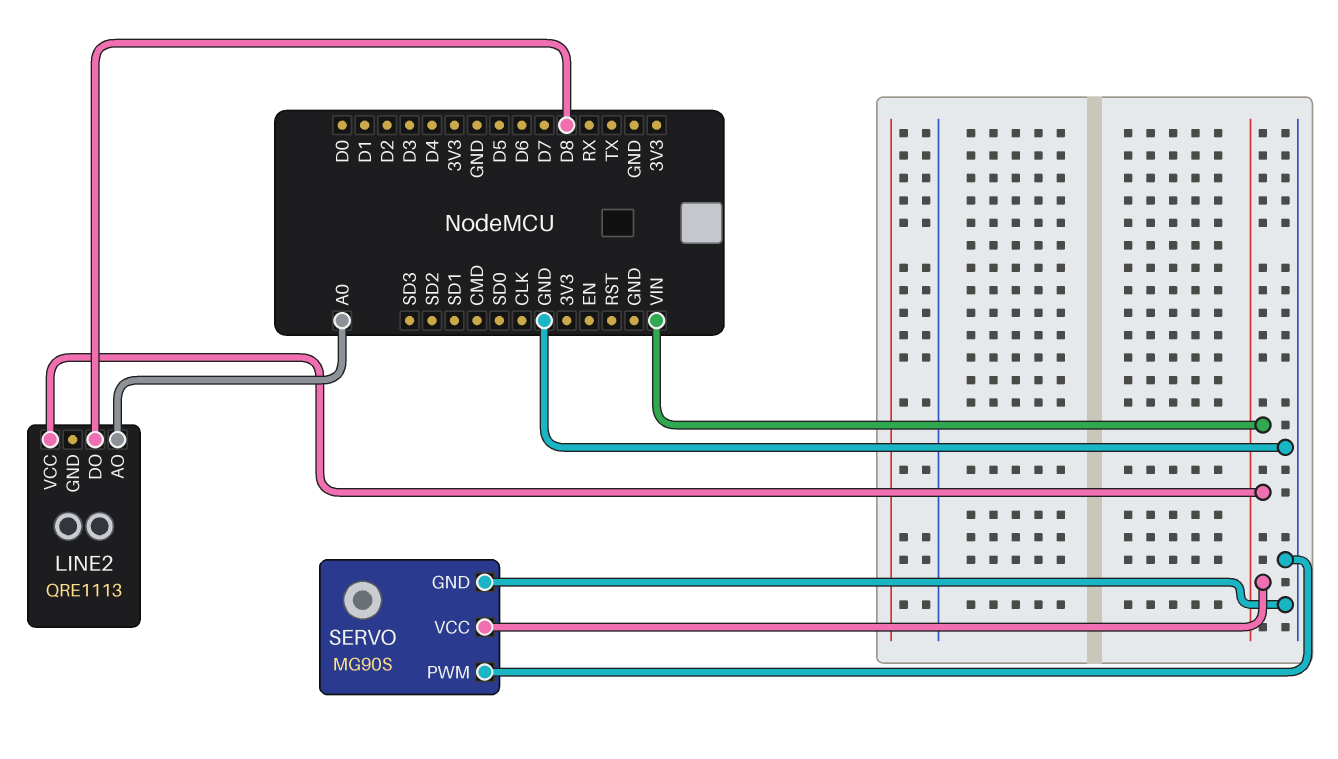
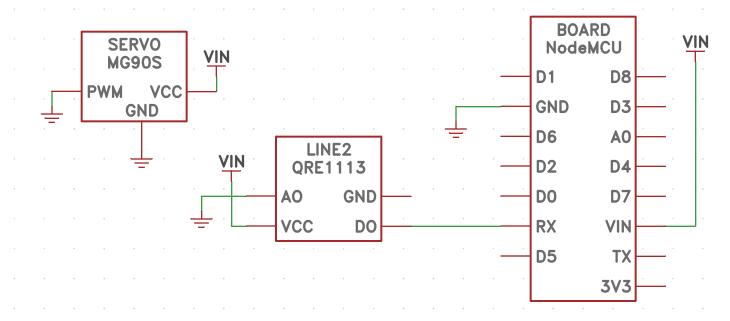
LINE2 pin AO: A0 -> GND
LINE2 pin DO: D8 -> RX

